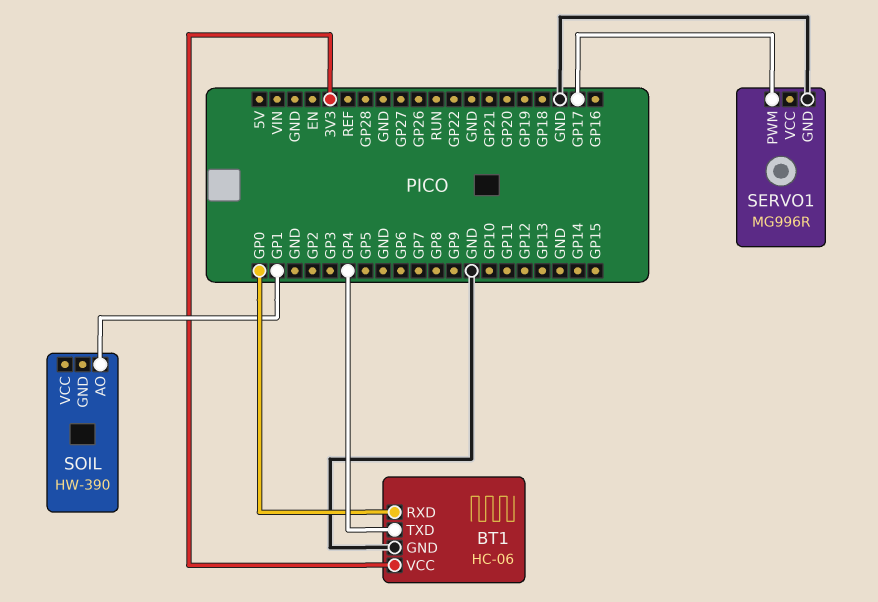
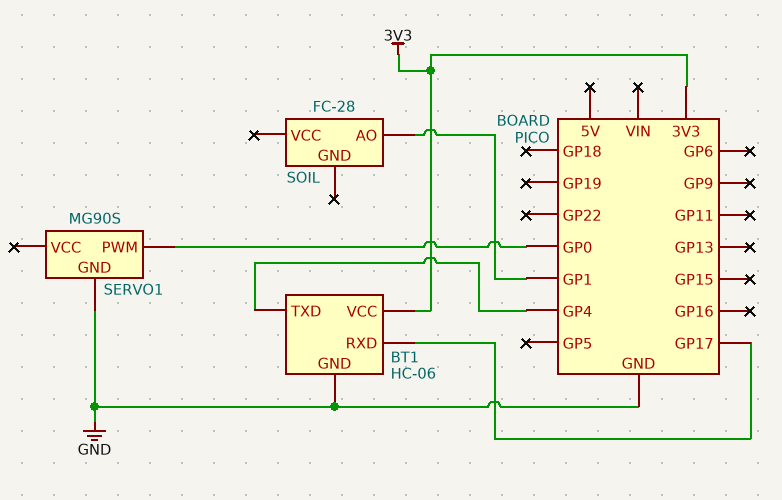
BT1 pin RXD: GP0 -> GP17
SERVO1: MG996R -> MG90S
SERVO1 pin PWM: GP17 -> GP0
SOIL: HW-390 -> FC-28

